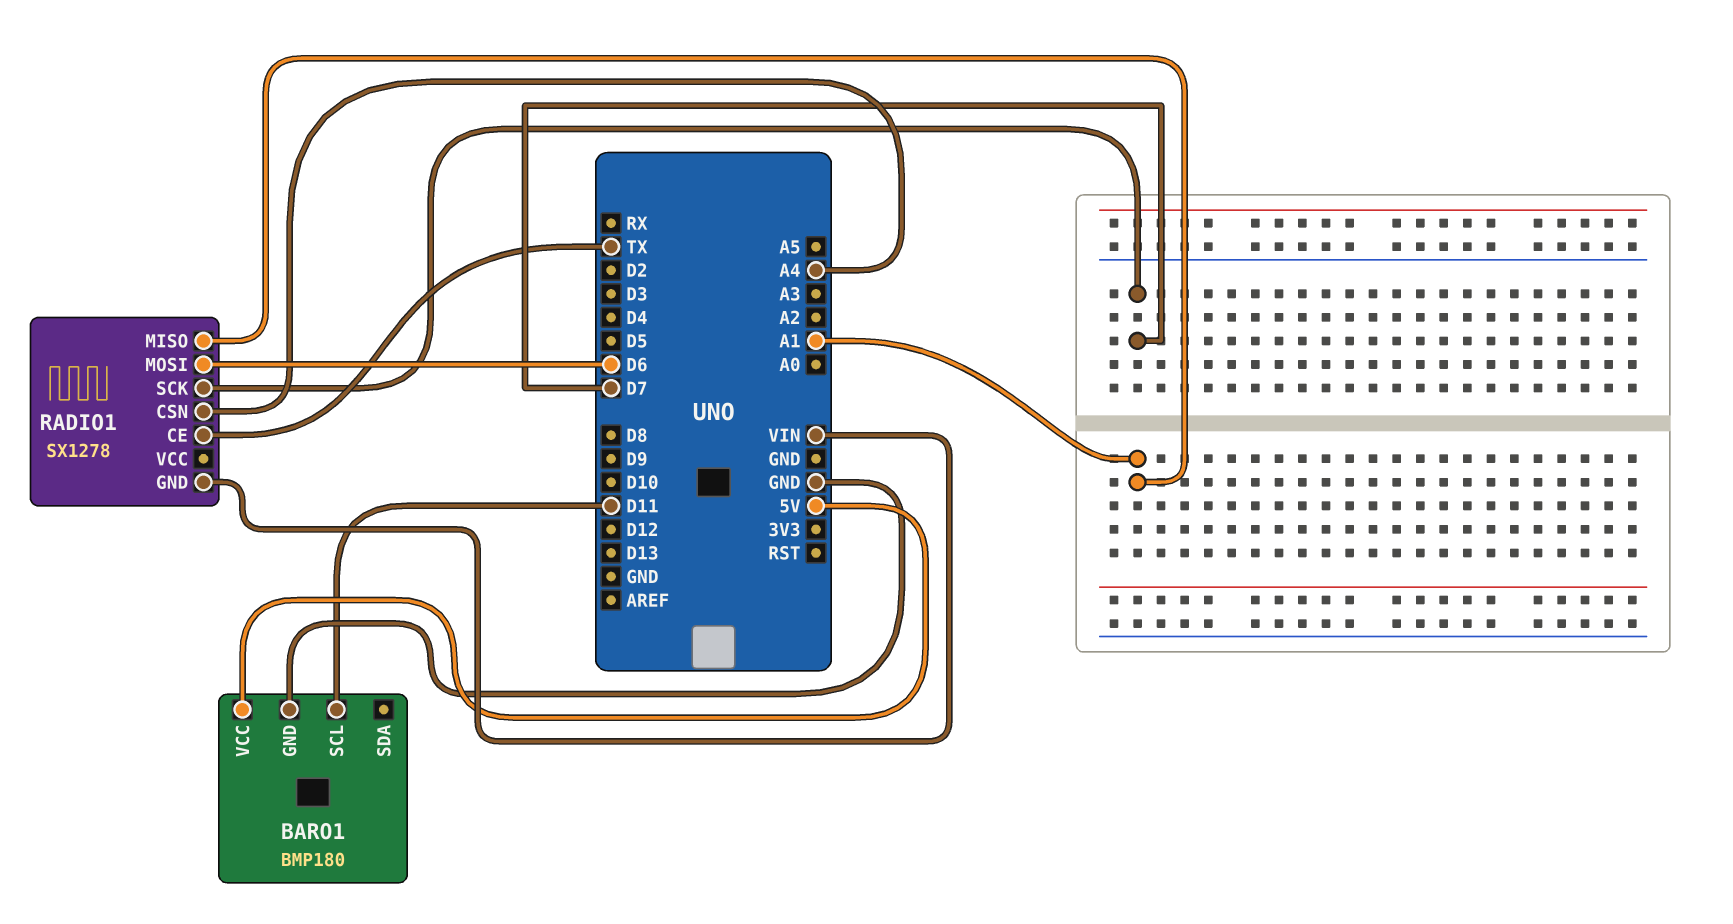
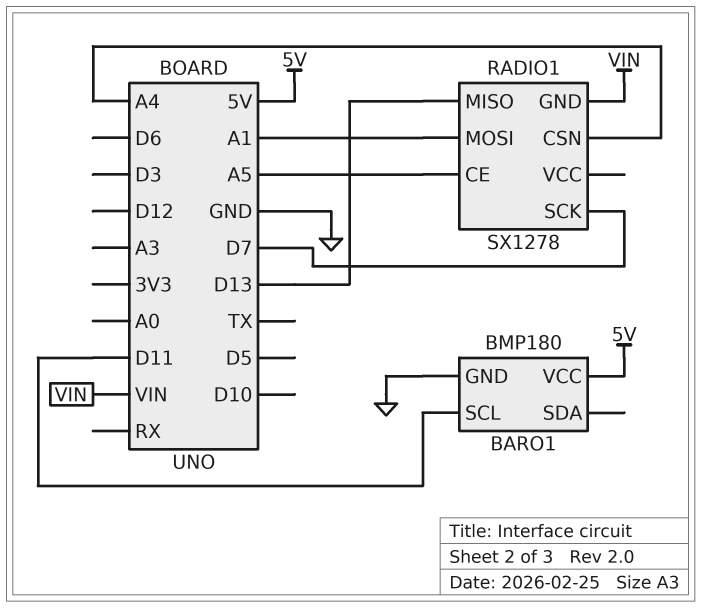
RADIO1 pin CE: TX -> A5
RADIO1 pin MISO: A1 -> D13
RADIO1 pin MOSI: D6 -> A1

